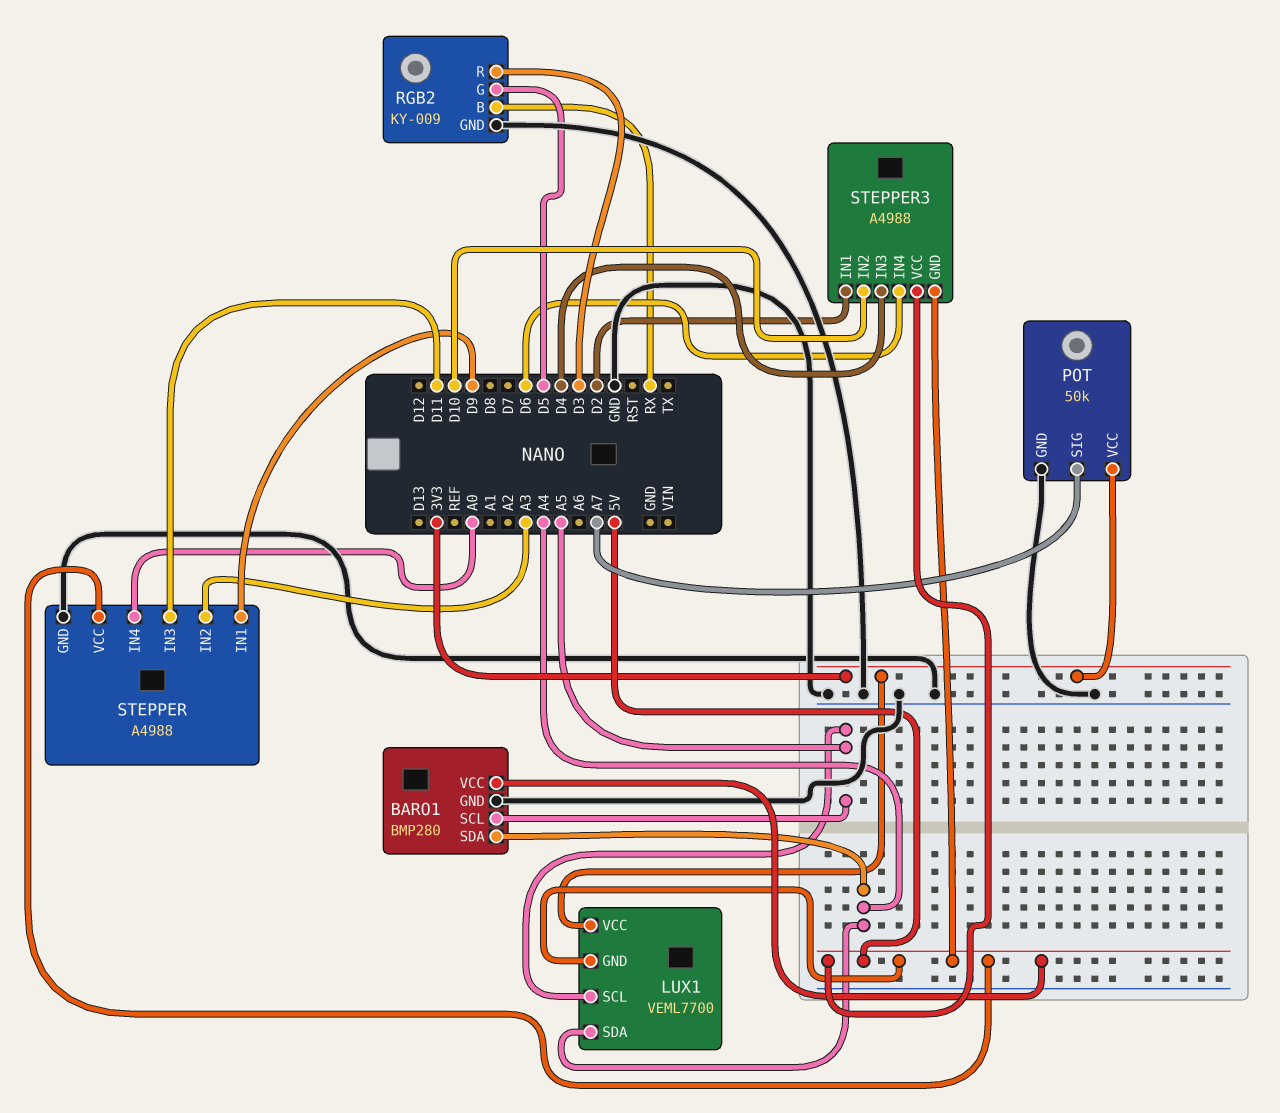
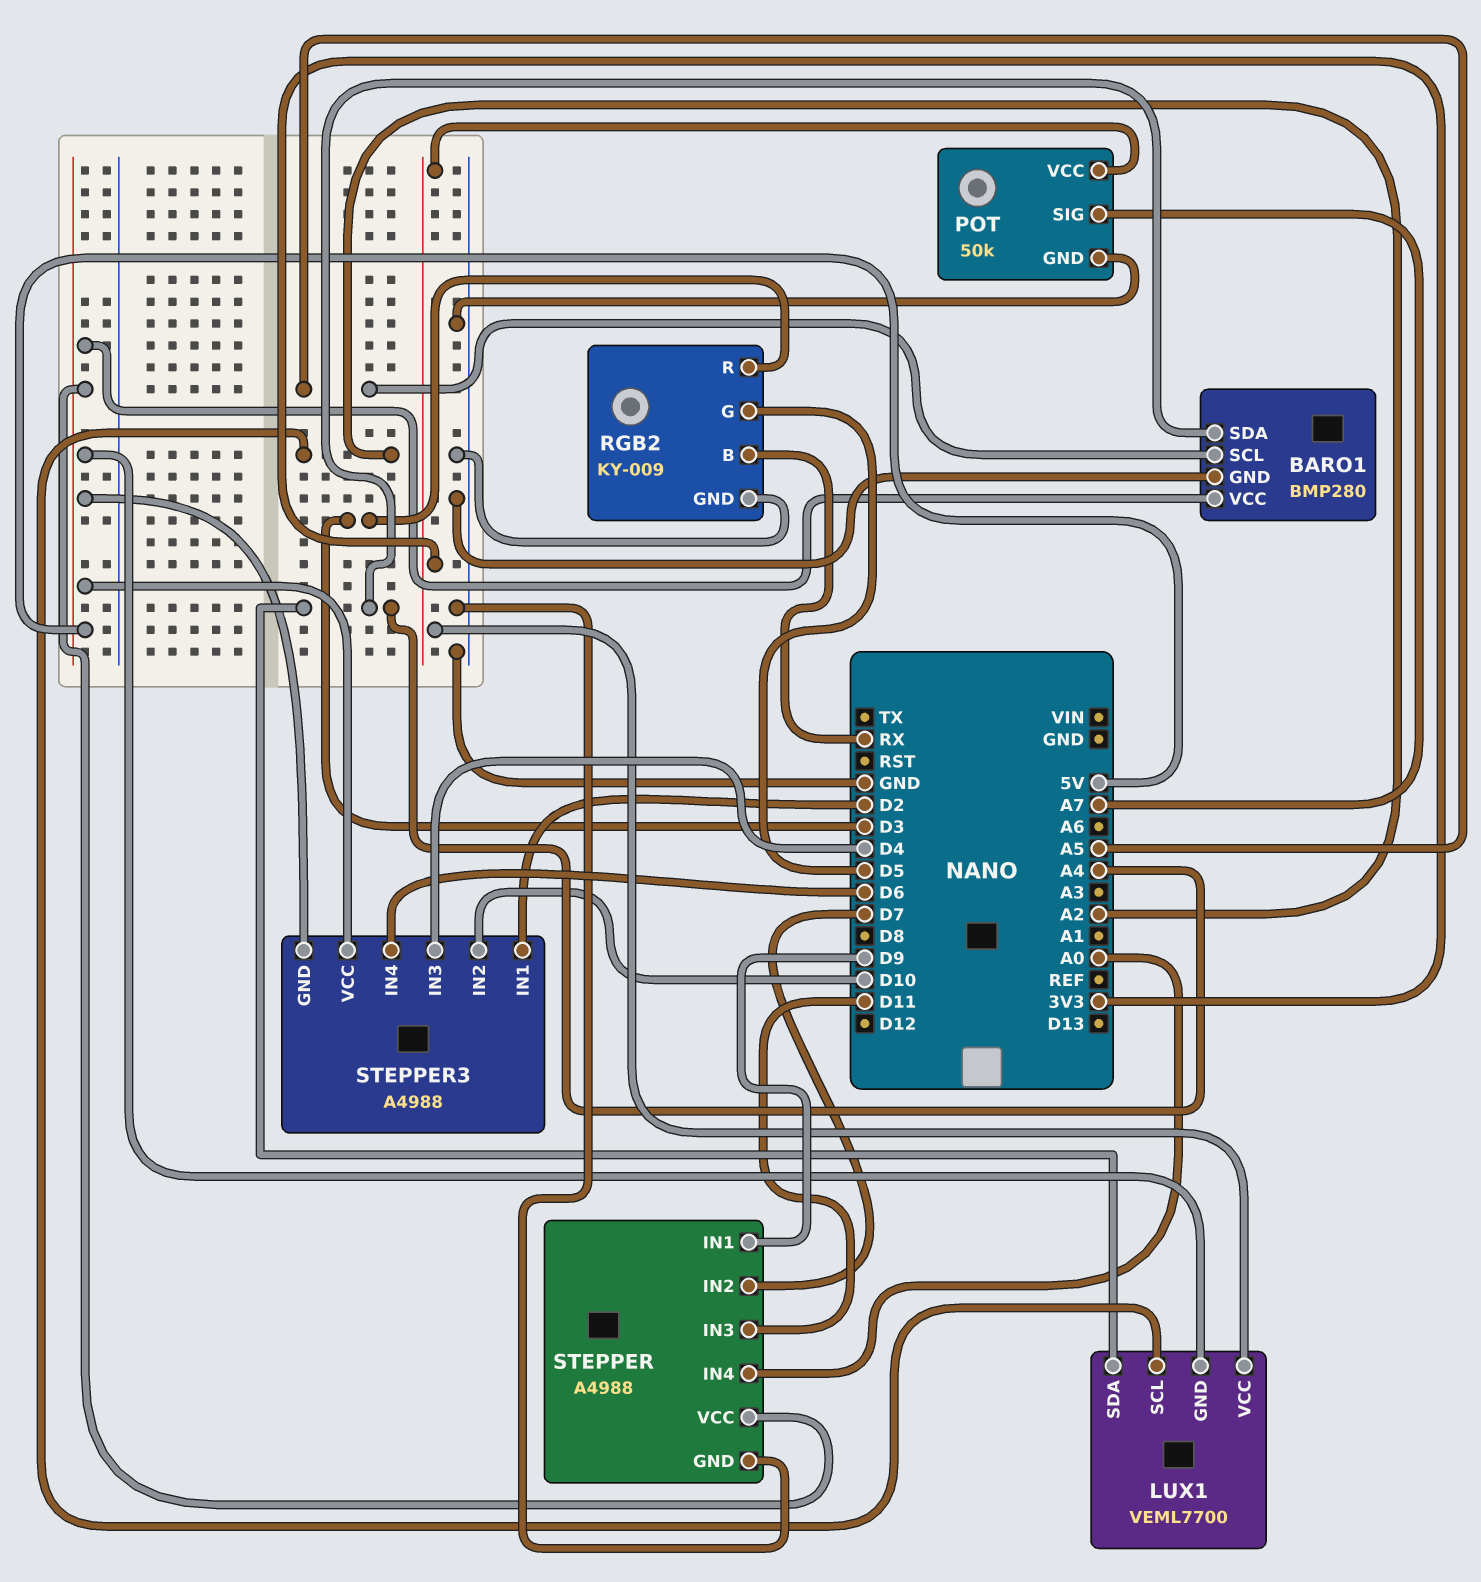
LUX1 pin SCL: A5 -> A2
STEPPER pin IN2: A3 -> D7

